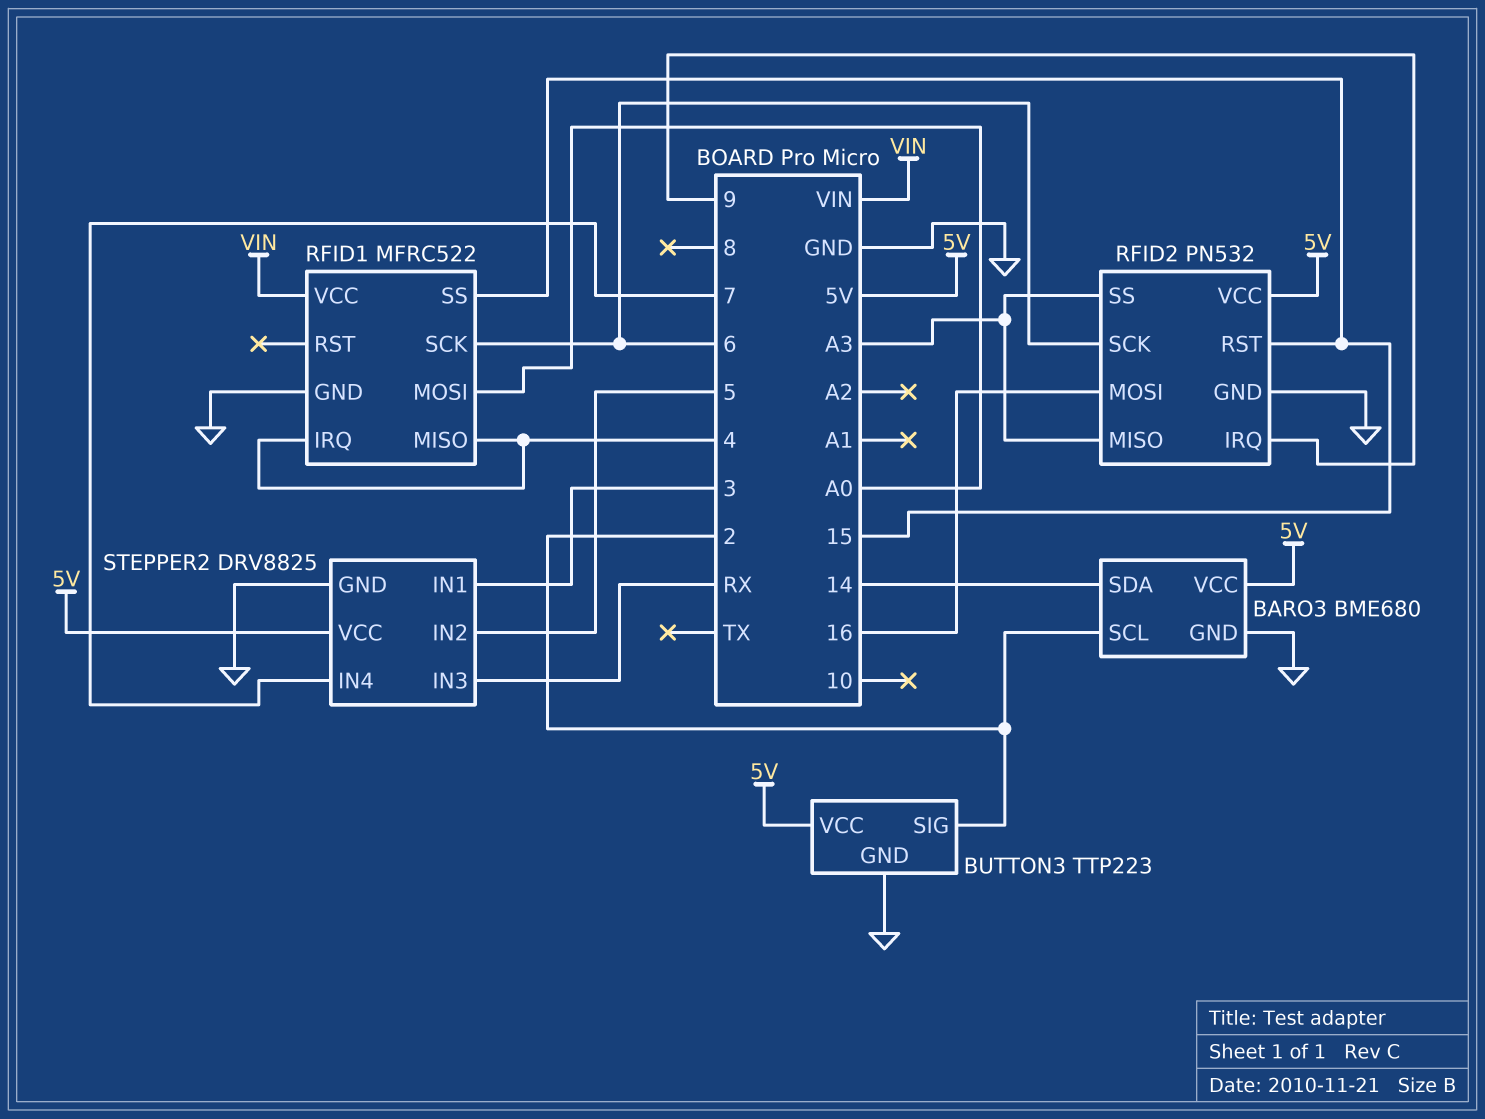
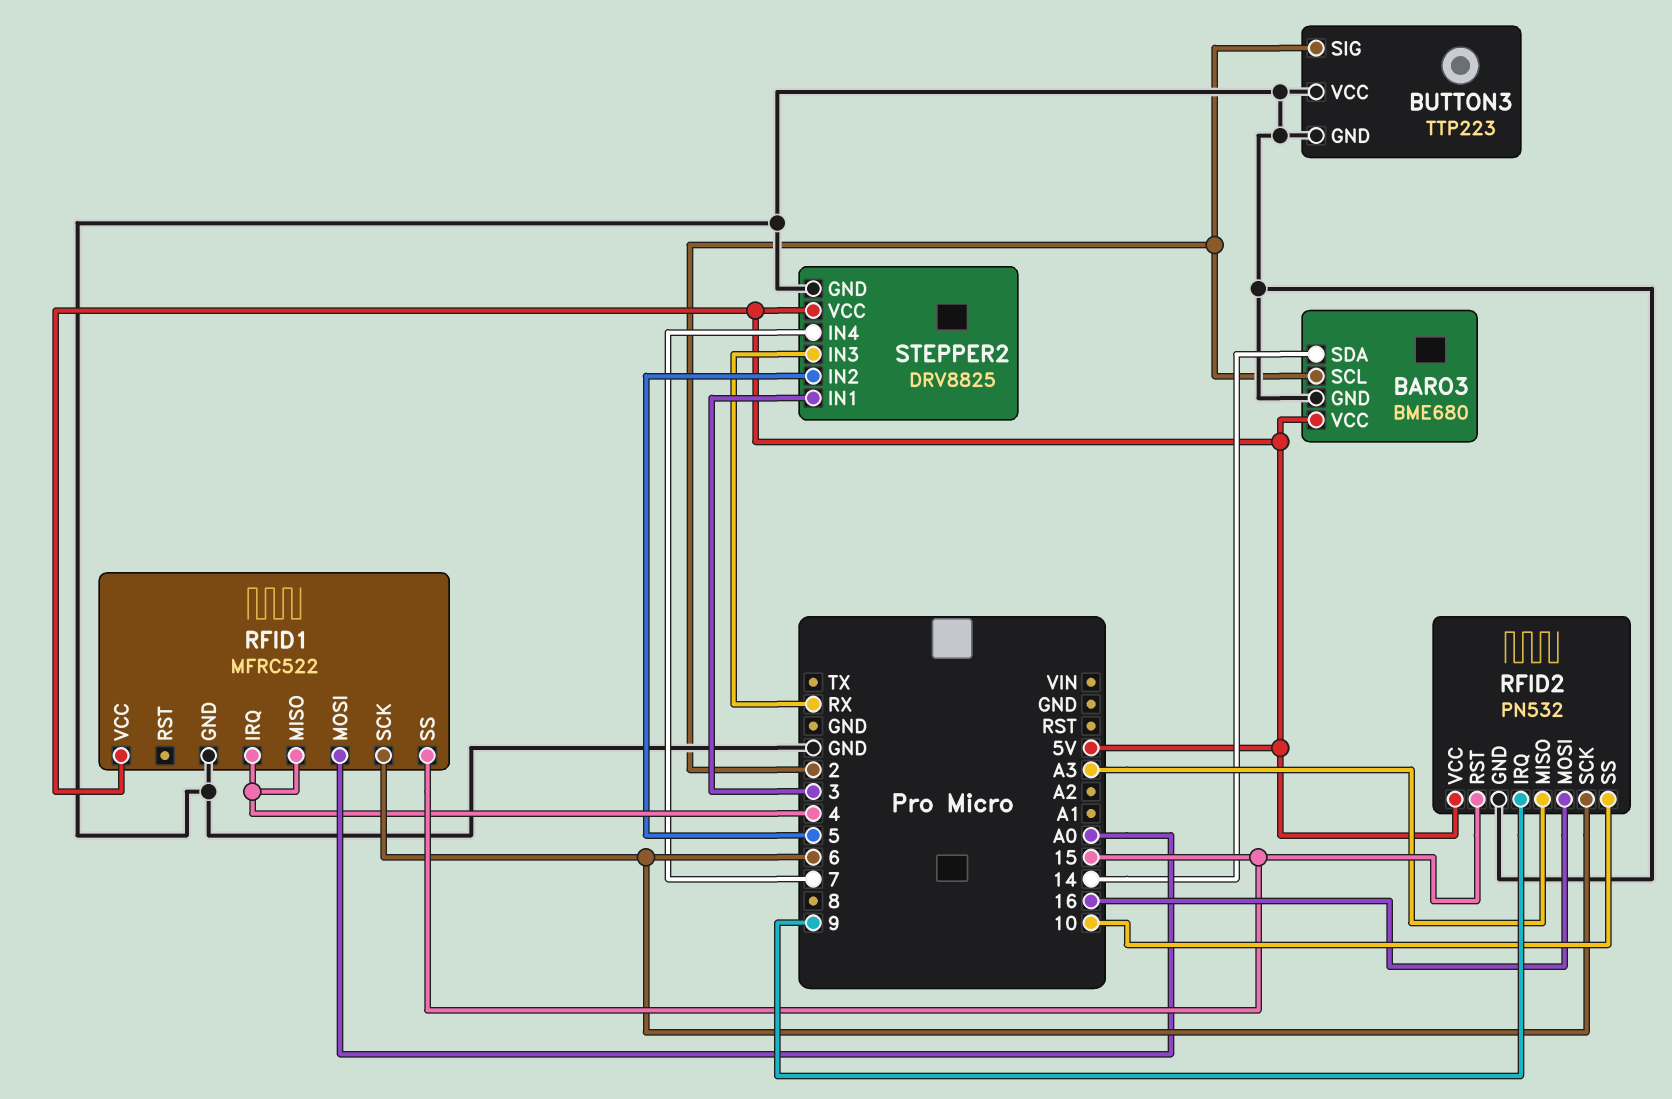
BUTTON3 pin VCC: 5V -> GND
RFID1 pin VCC: VIN -> 5V
RFID2 pin SS: A3 -> 10

